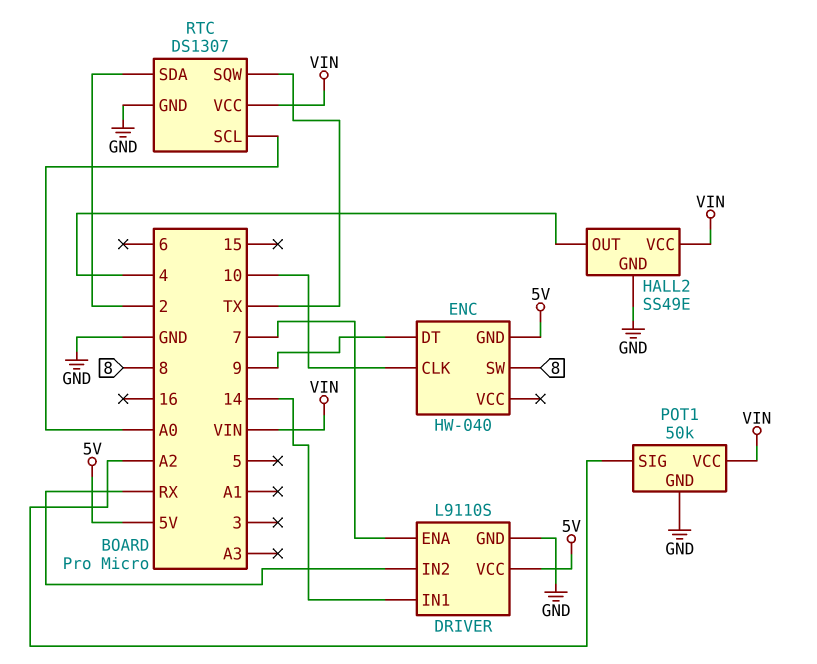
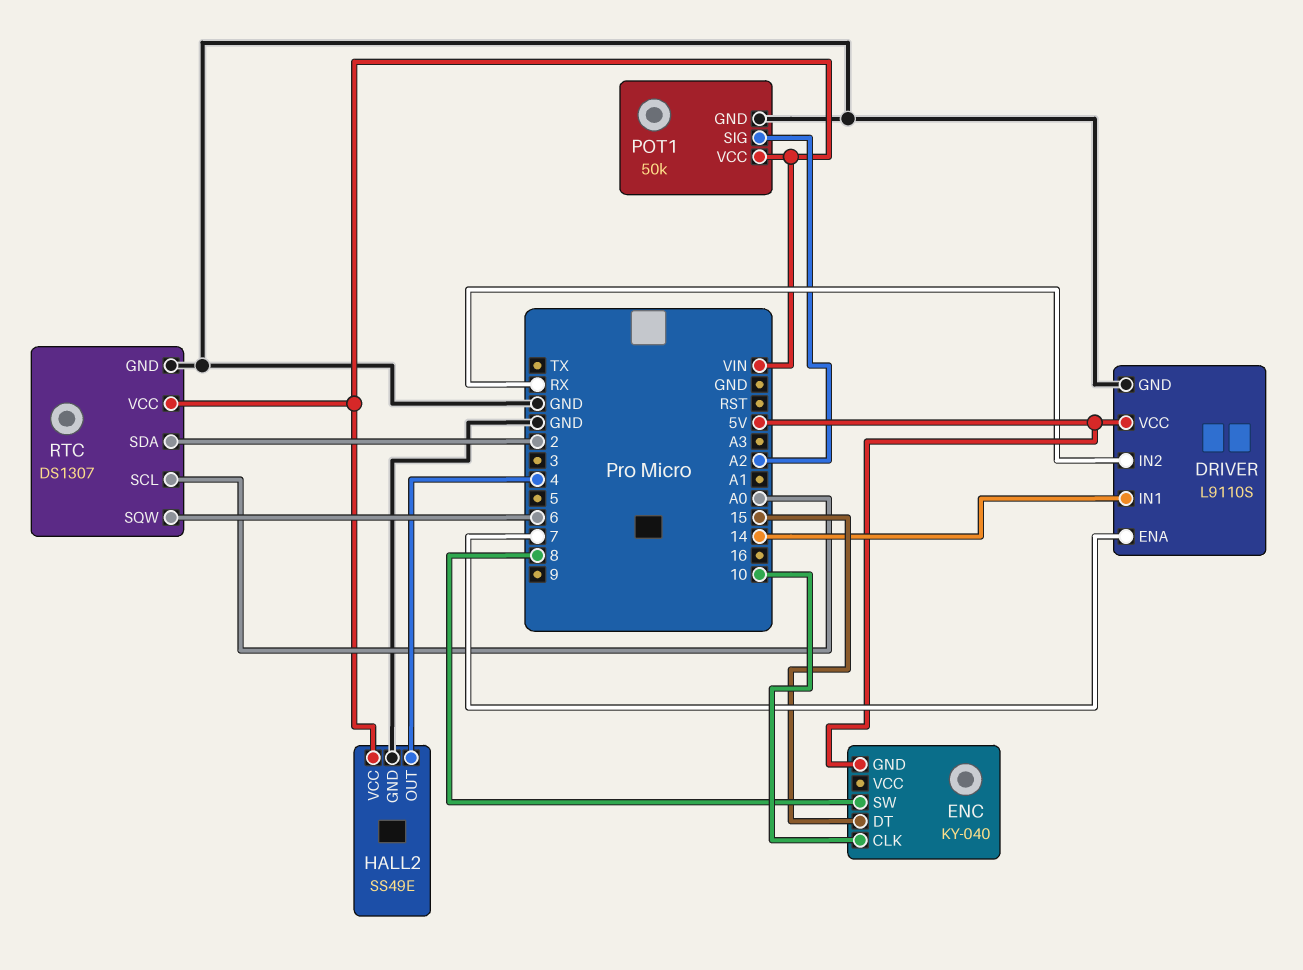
ENC: HW-040 -> KY-040
ENC pin DT: 9 -> 15
RTC pin SQW: TX -> 6

